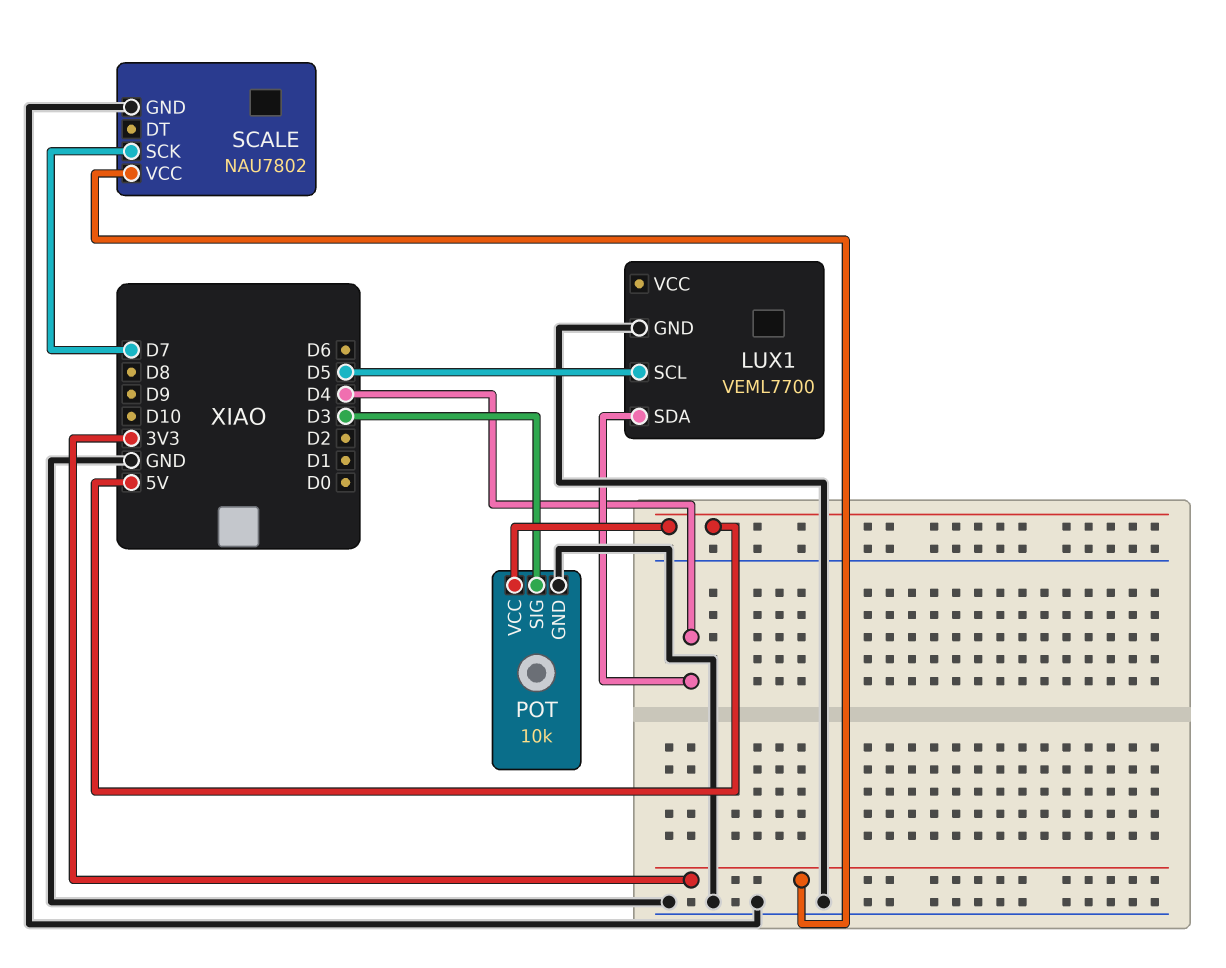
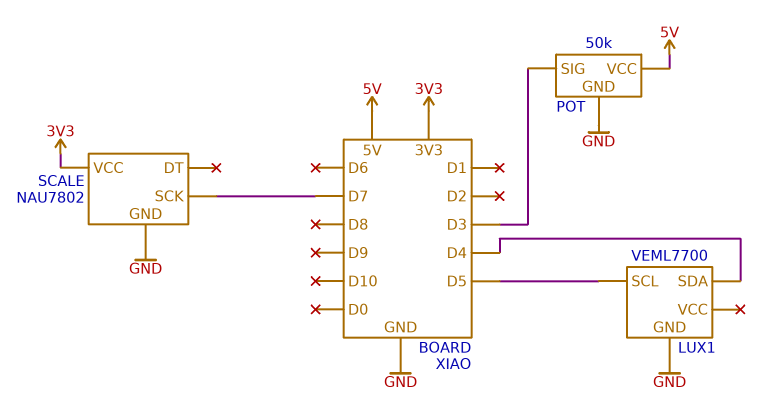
POT: 10k -> 50k

